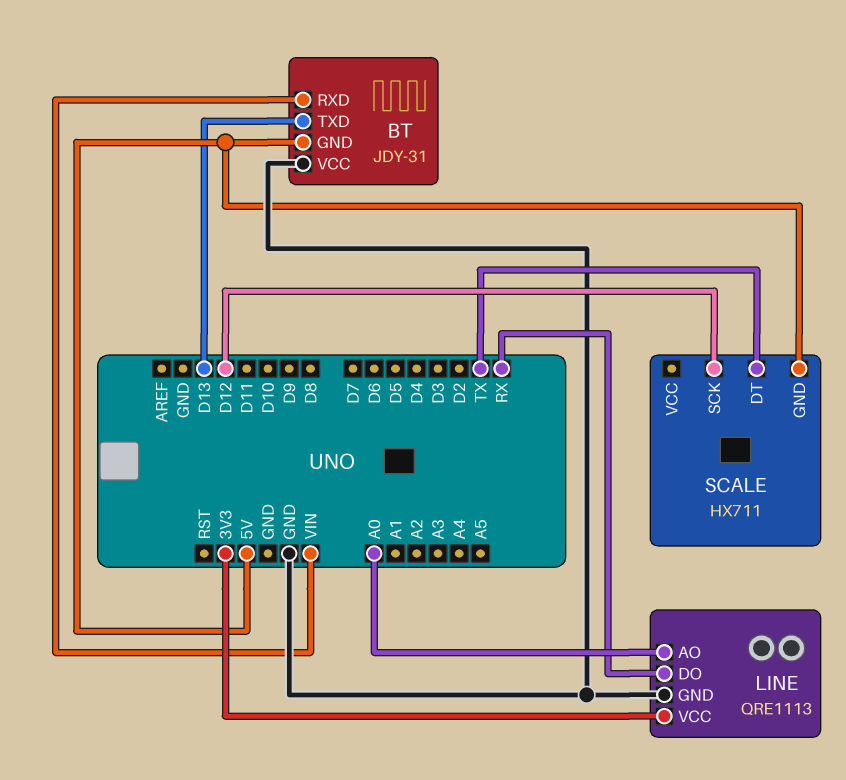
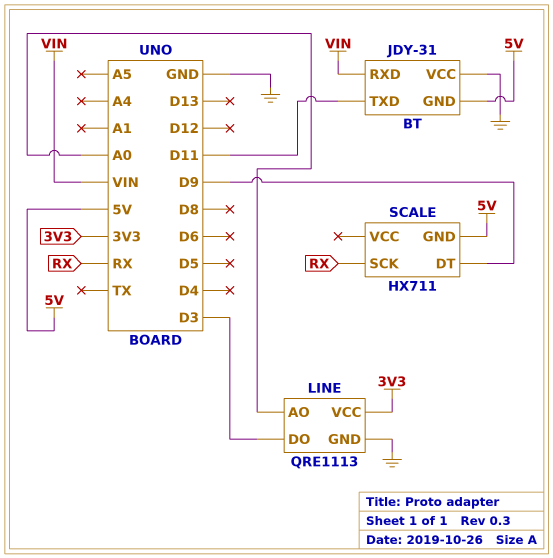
BT pin TXD: D13 -> D11
LINE pin DO: RX -> D3
SCALE pin DT: TX -> D9
SCALE pin SCK: D12 -> RX

